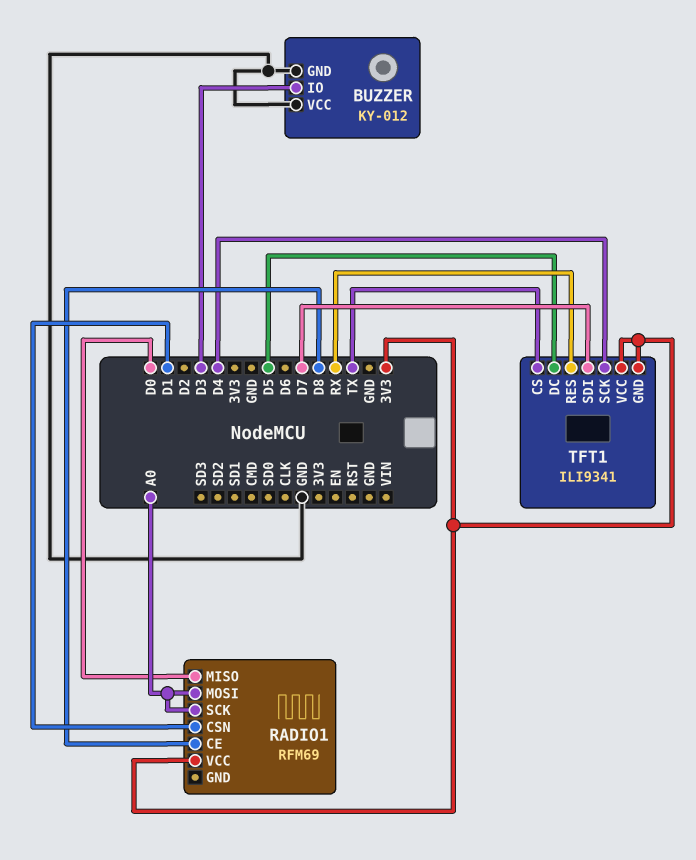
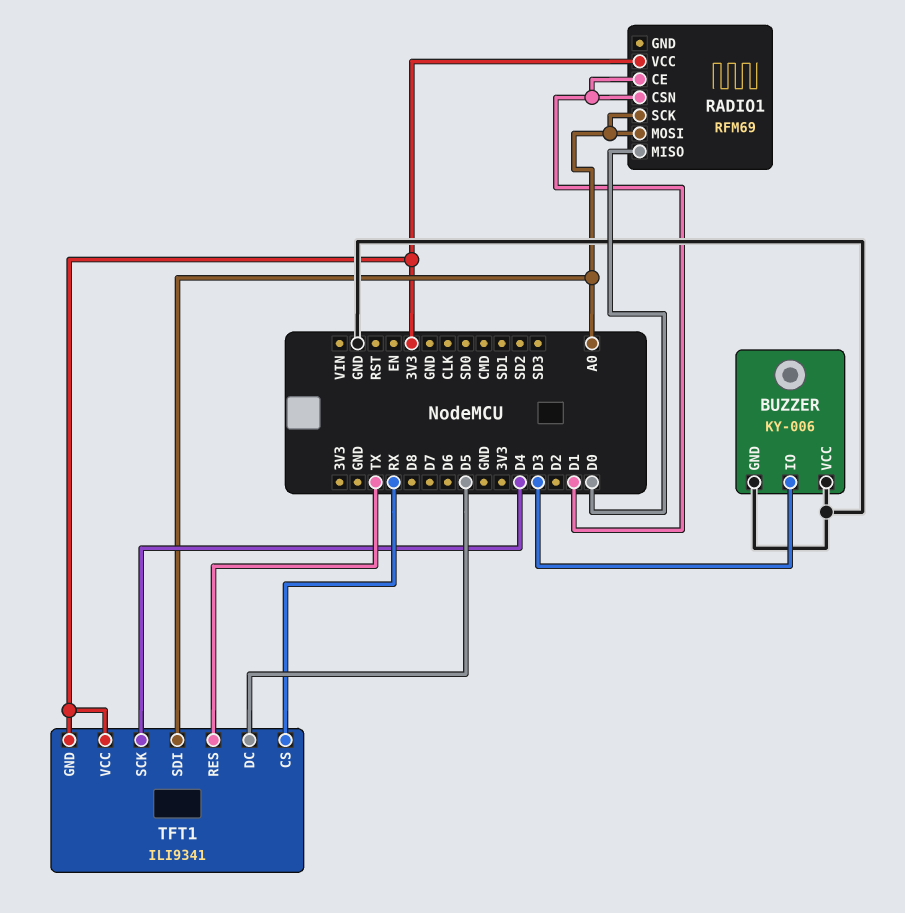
BUZZER: KY-012 -> KY-006
RADIO1 pin CE: D8 -> D1
TFT1 pin CS: TX -> RX
TFT1 pin RES: RX -> TX
TFT1 pin SDI: D7 -> A0

